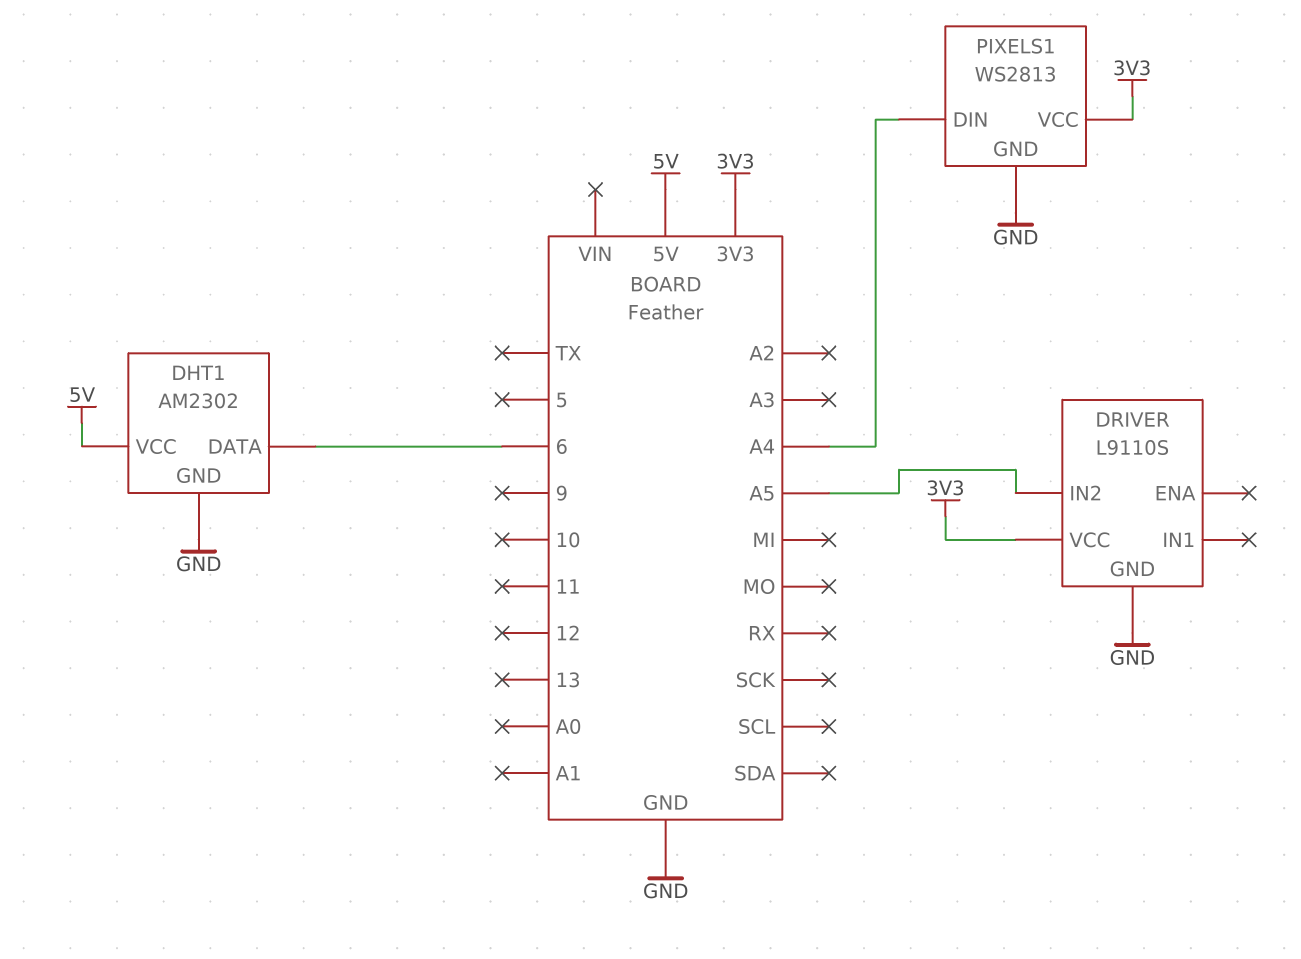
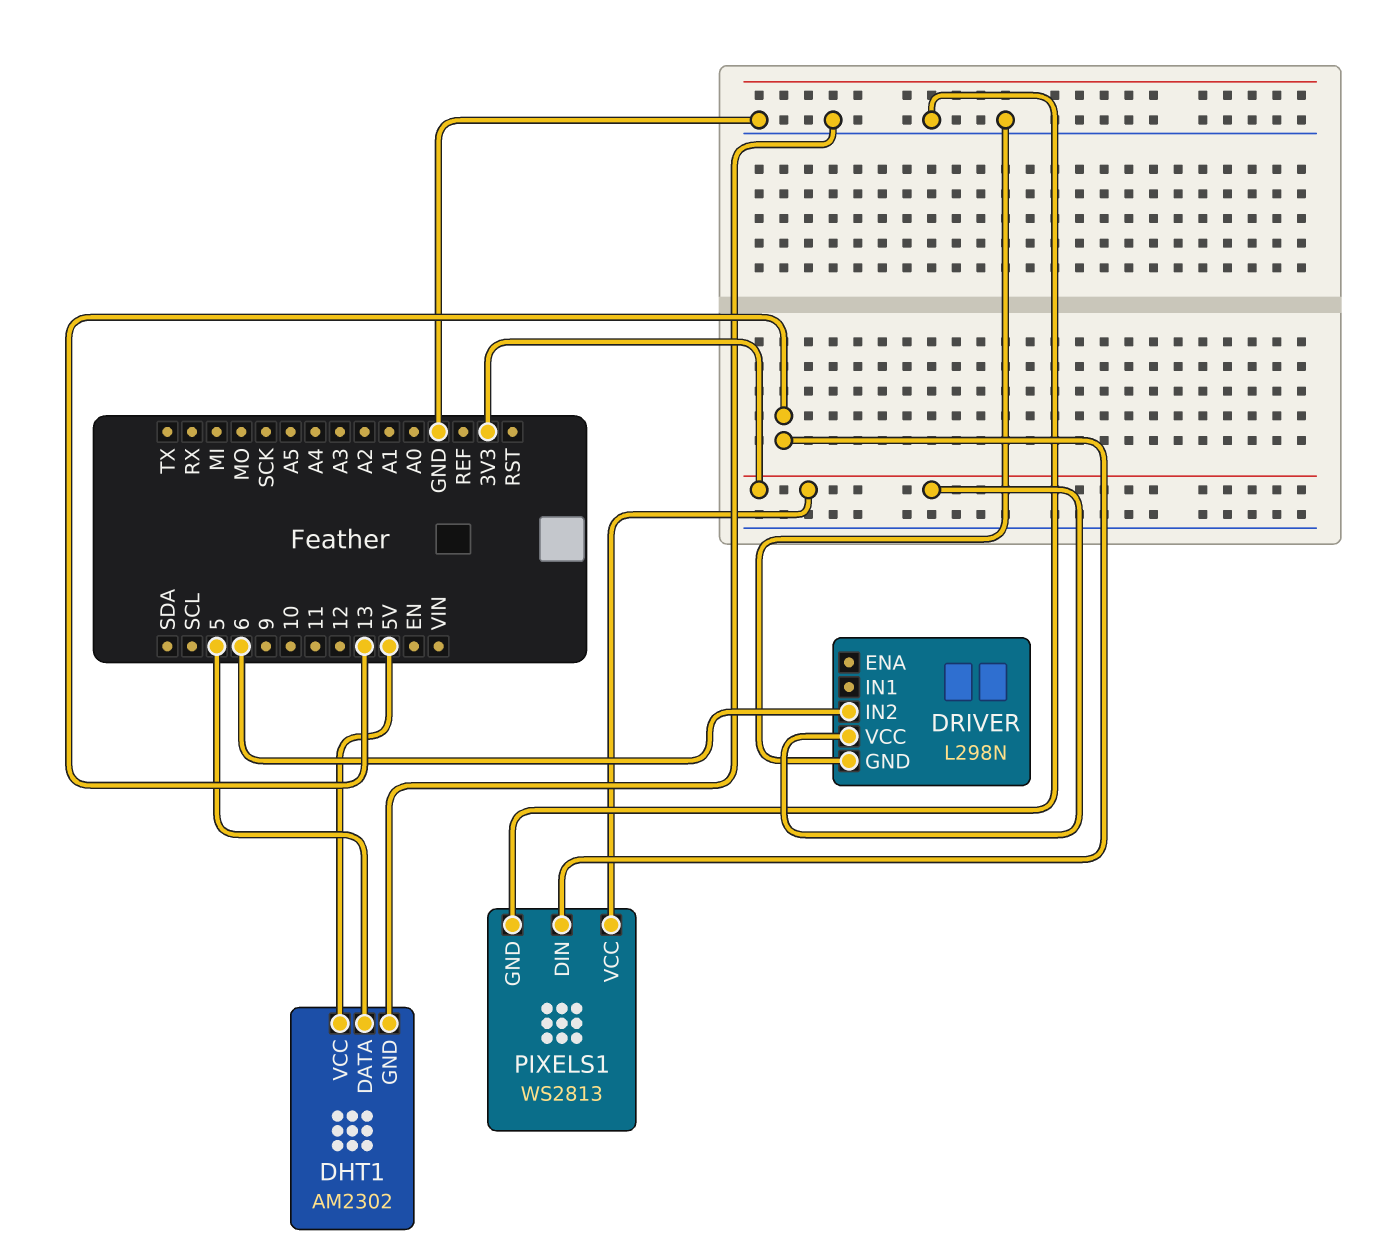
DHT1 pin DATA: 6 -> 5
DRIVER: L9110S -> L298N
DRIVER pin IN2: A5 -> 6
PIXELS1 pin DIN: A4 -> 13

